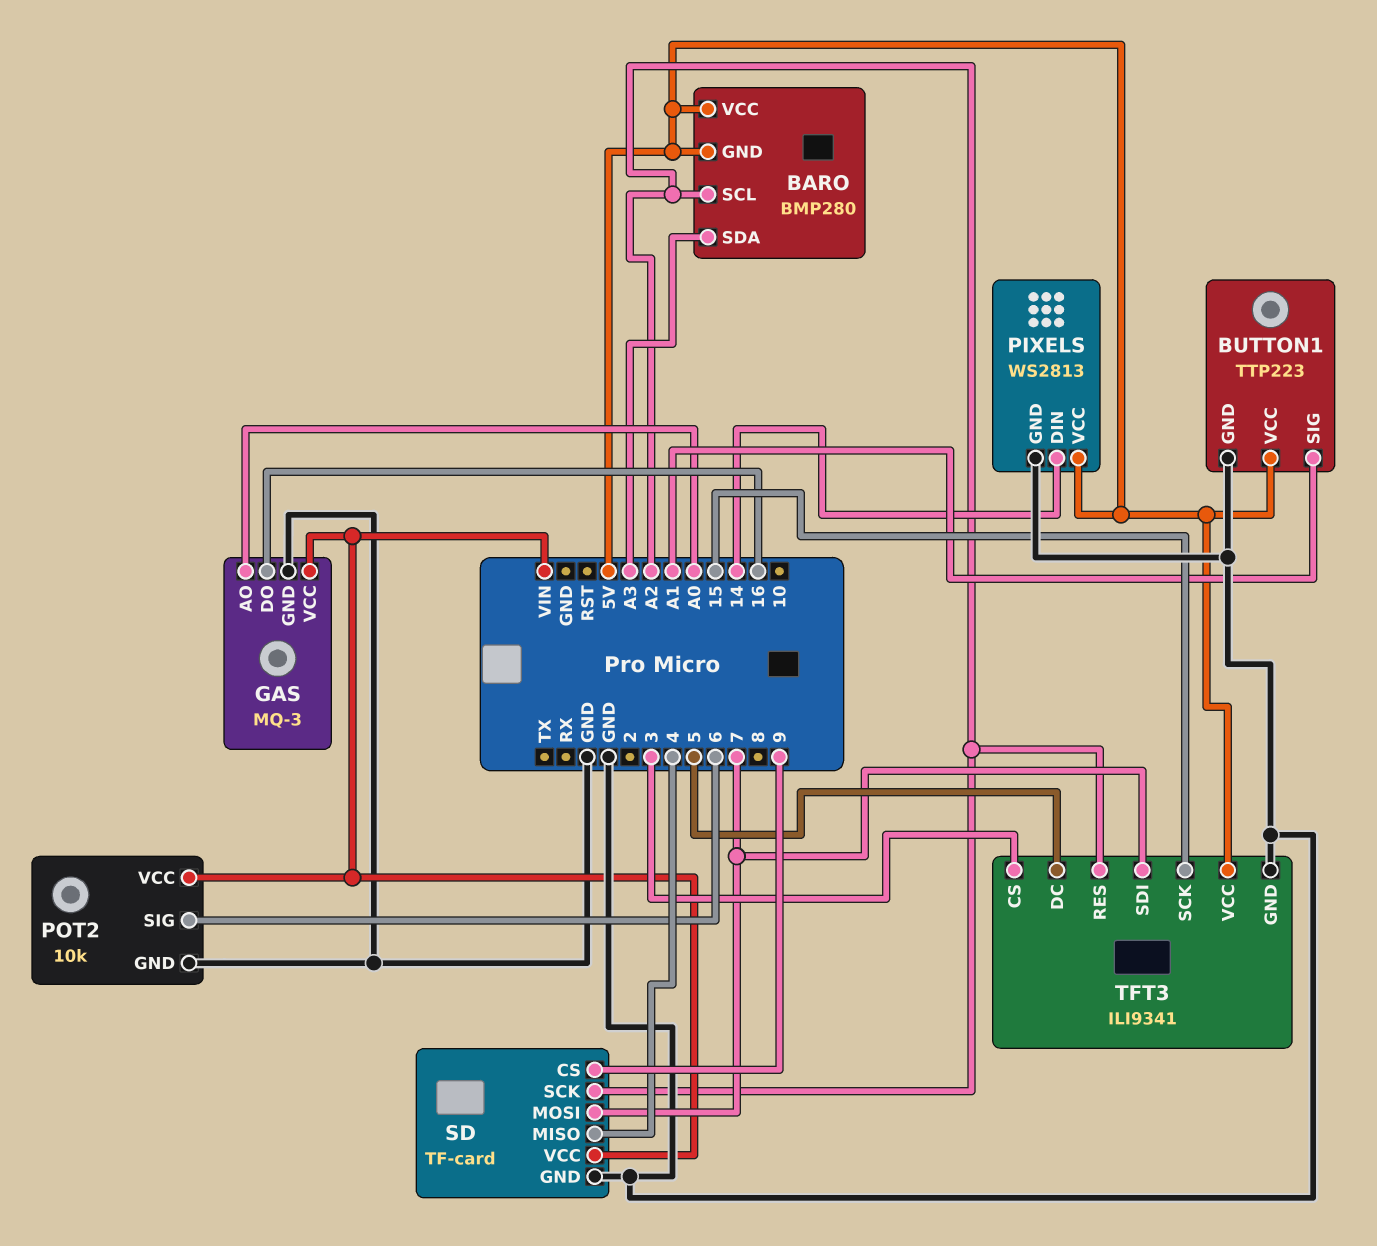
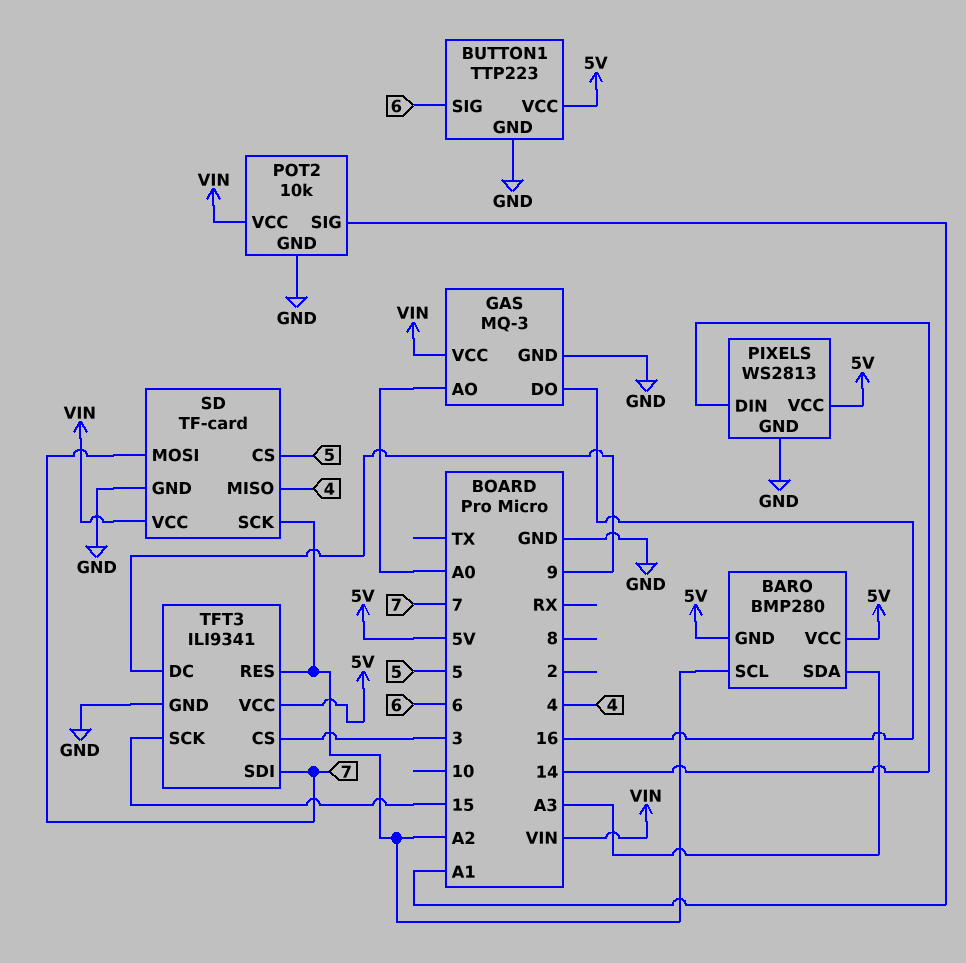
BUTTON1 pin SIG: A1 -> 6
POT2 pin SIG: 6 -> A1
SD pin CS: 9 -> 5
TFT3 pin DC: 5 -> 9

